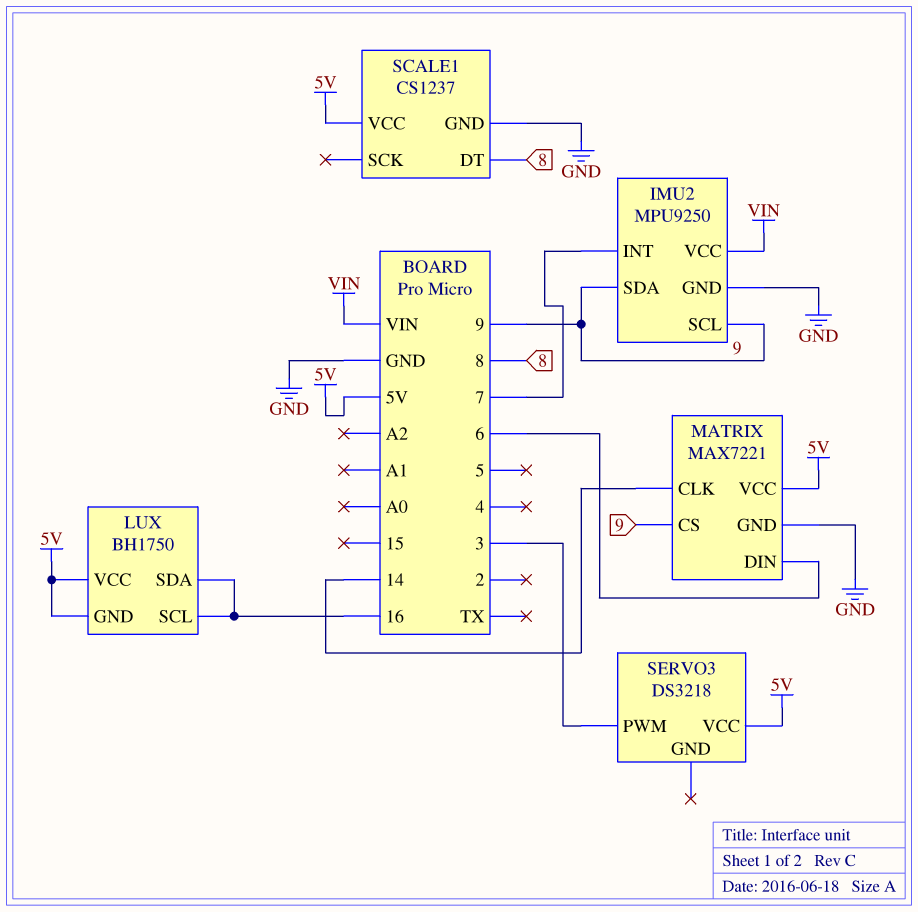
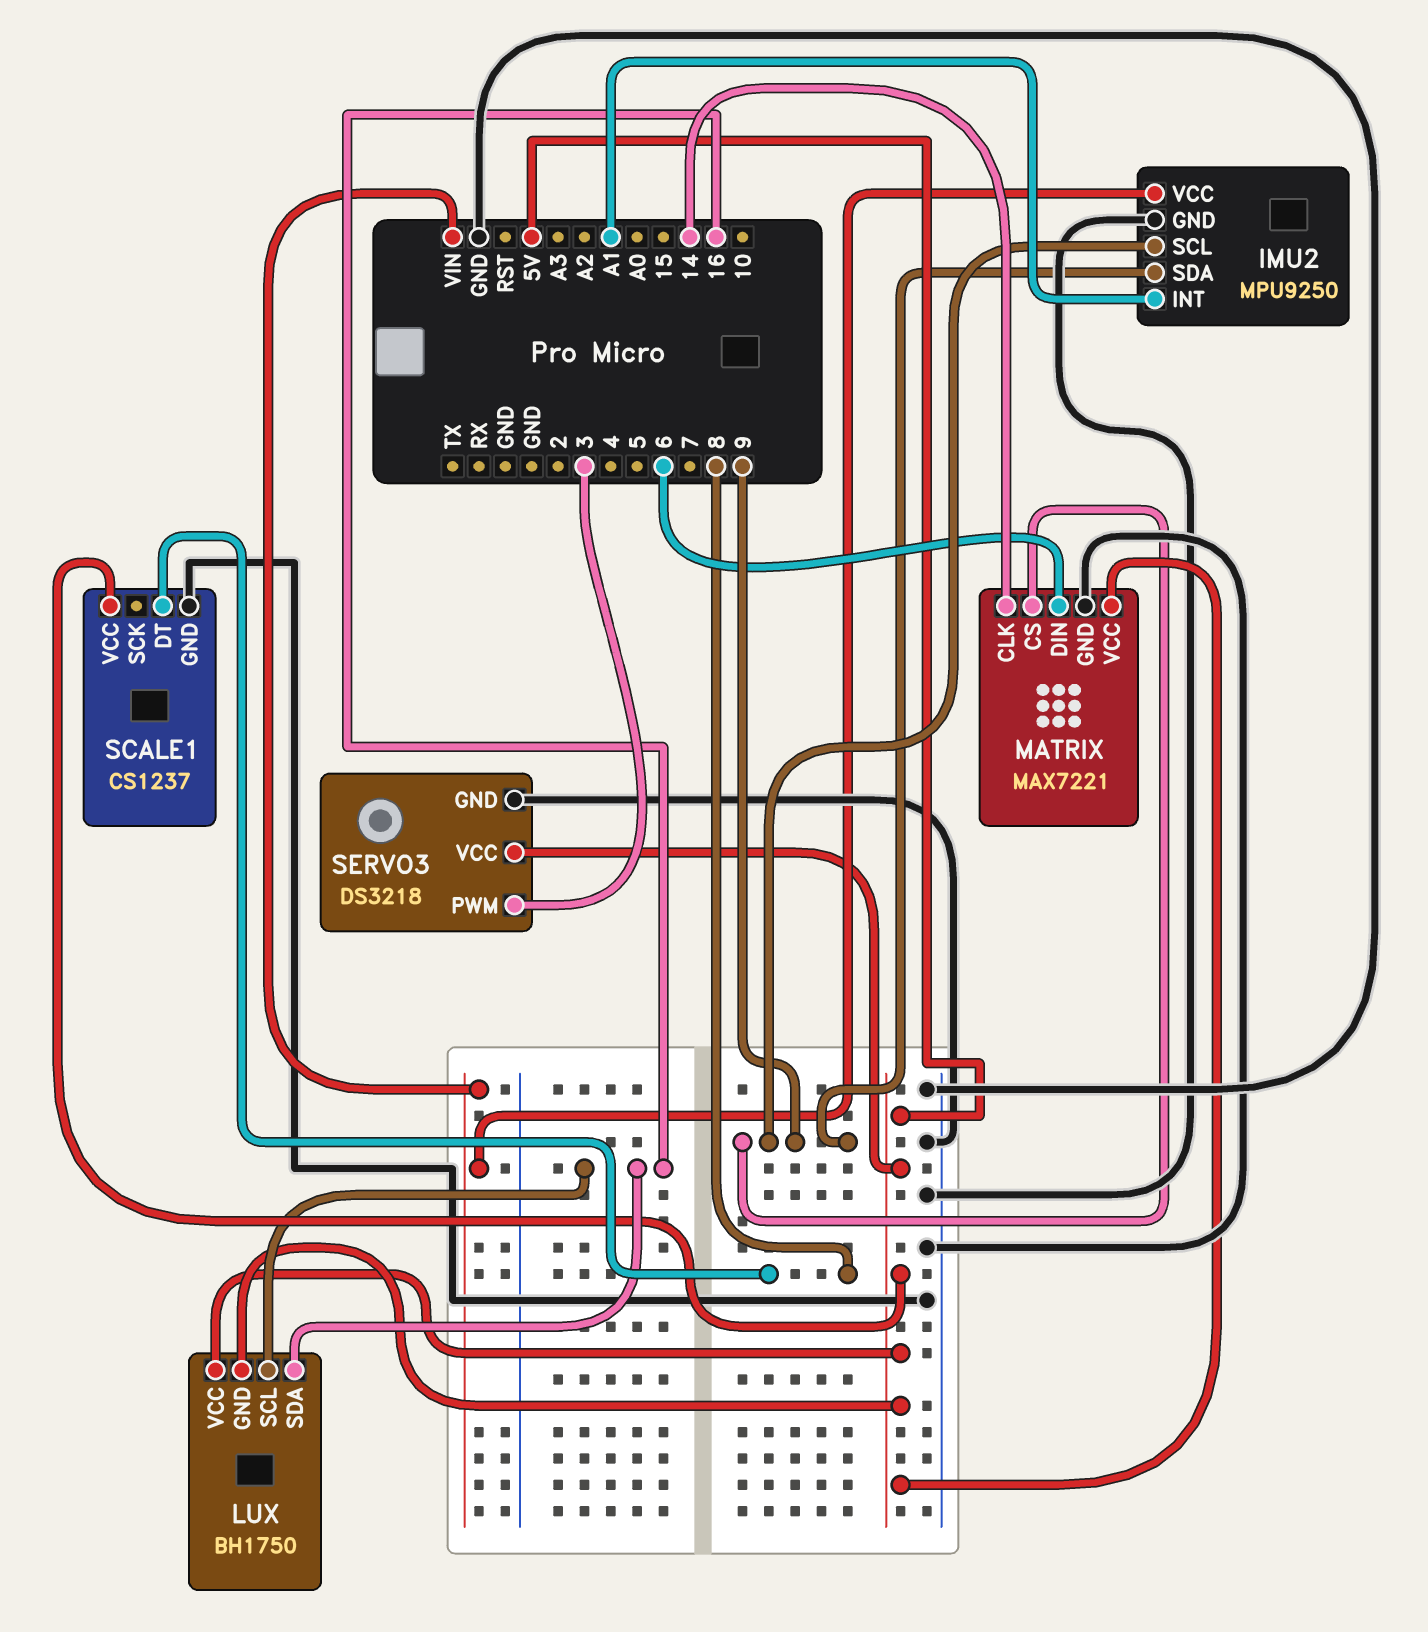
IMU2 pin INT: 7 -> A1
SERVO3 pin GND: none -> GND

